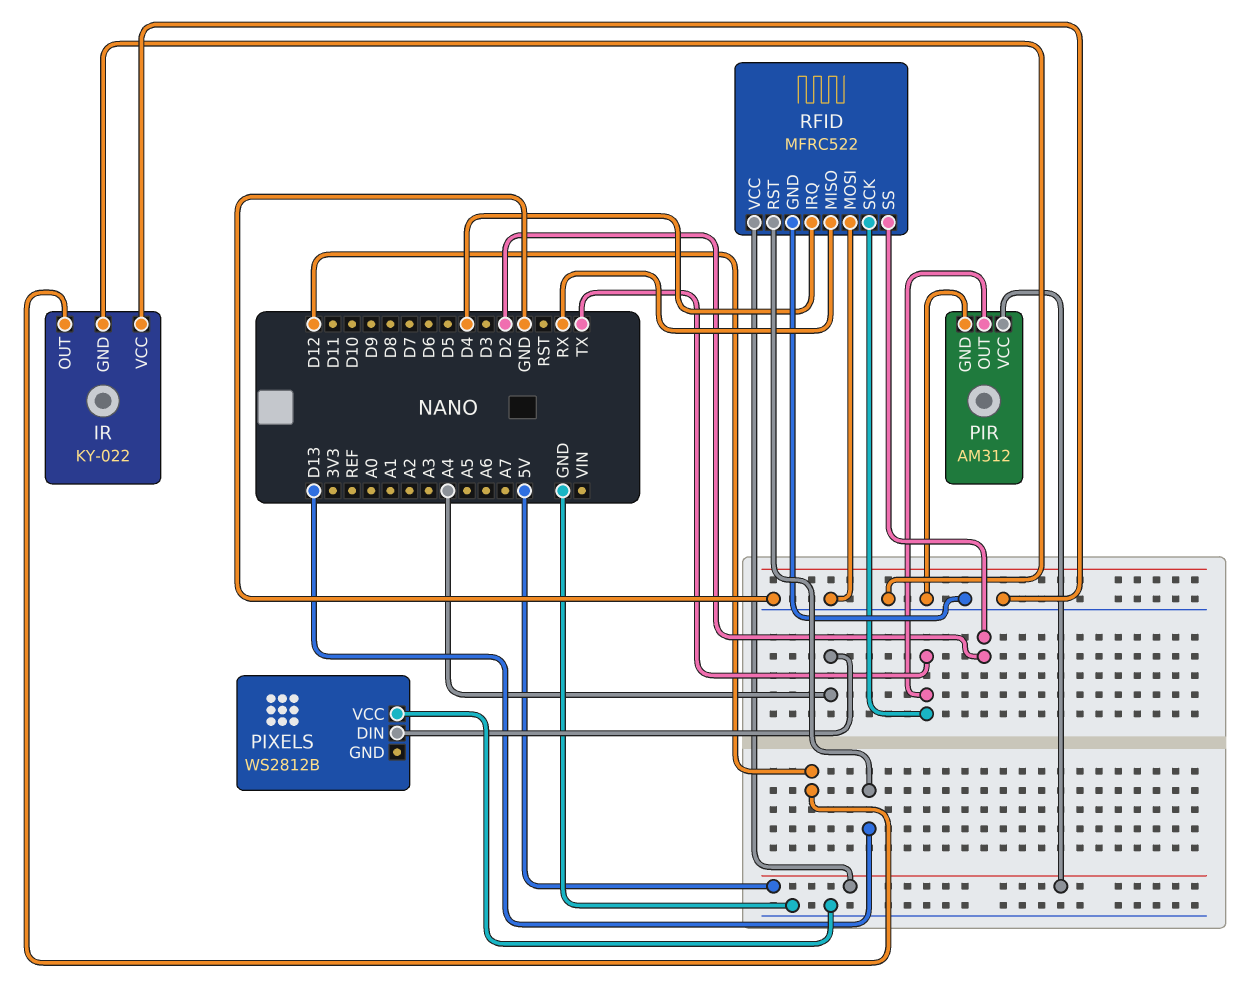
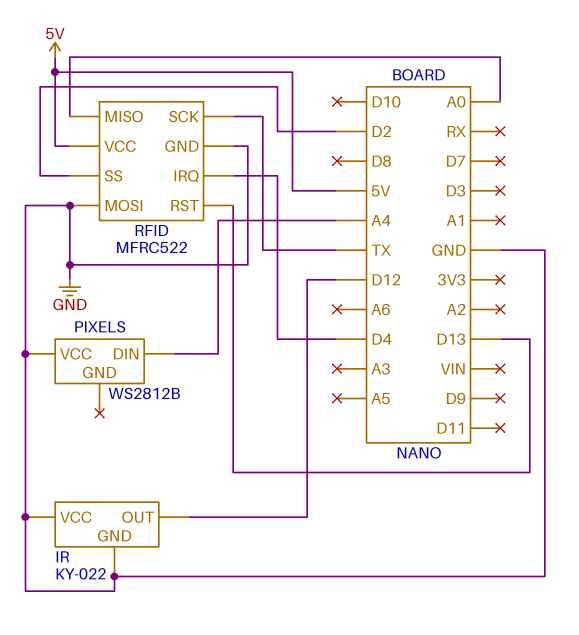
PIR: AM312 -> none
PIR pin GND: GND -> none
PIR pin OUT: TX -> none
PIR pin VCC: 5V -> none
RFID pin MISO: RX -> A0

